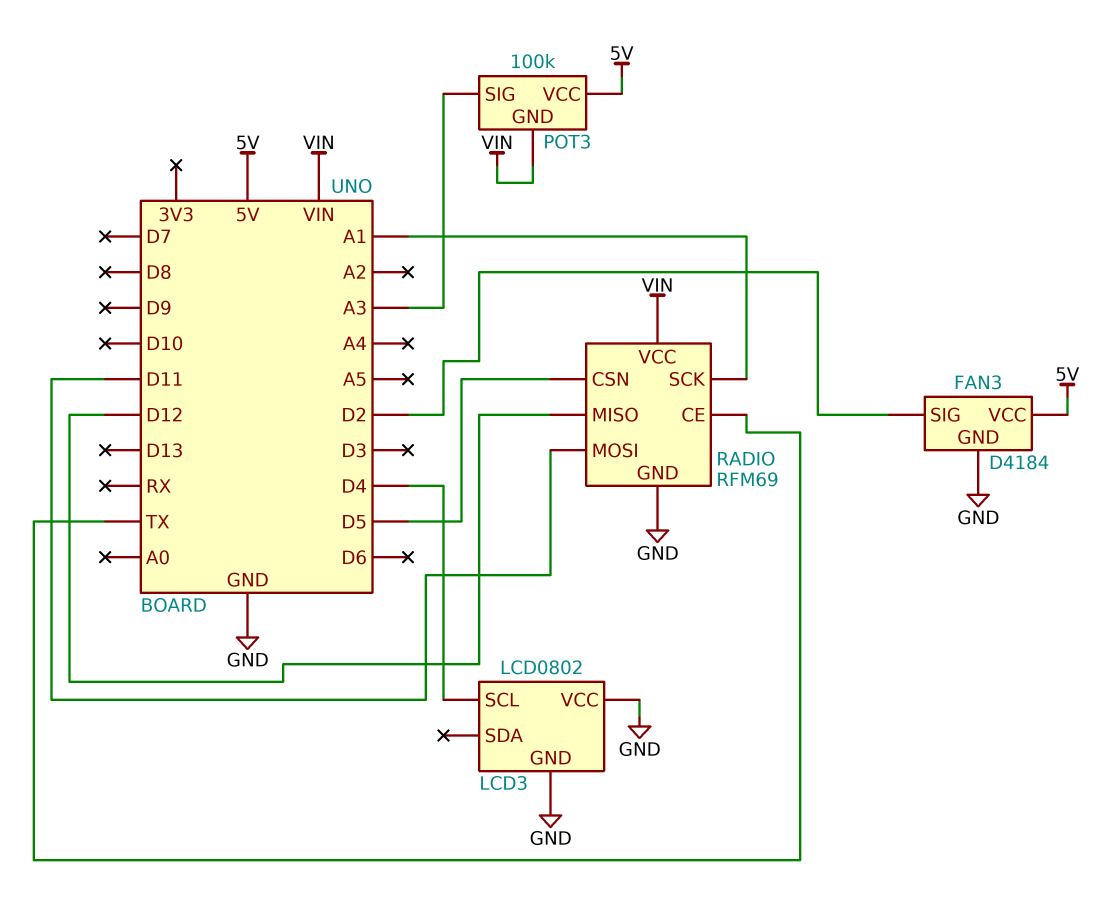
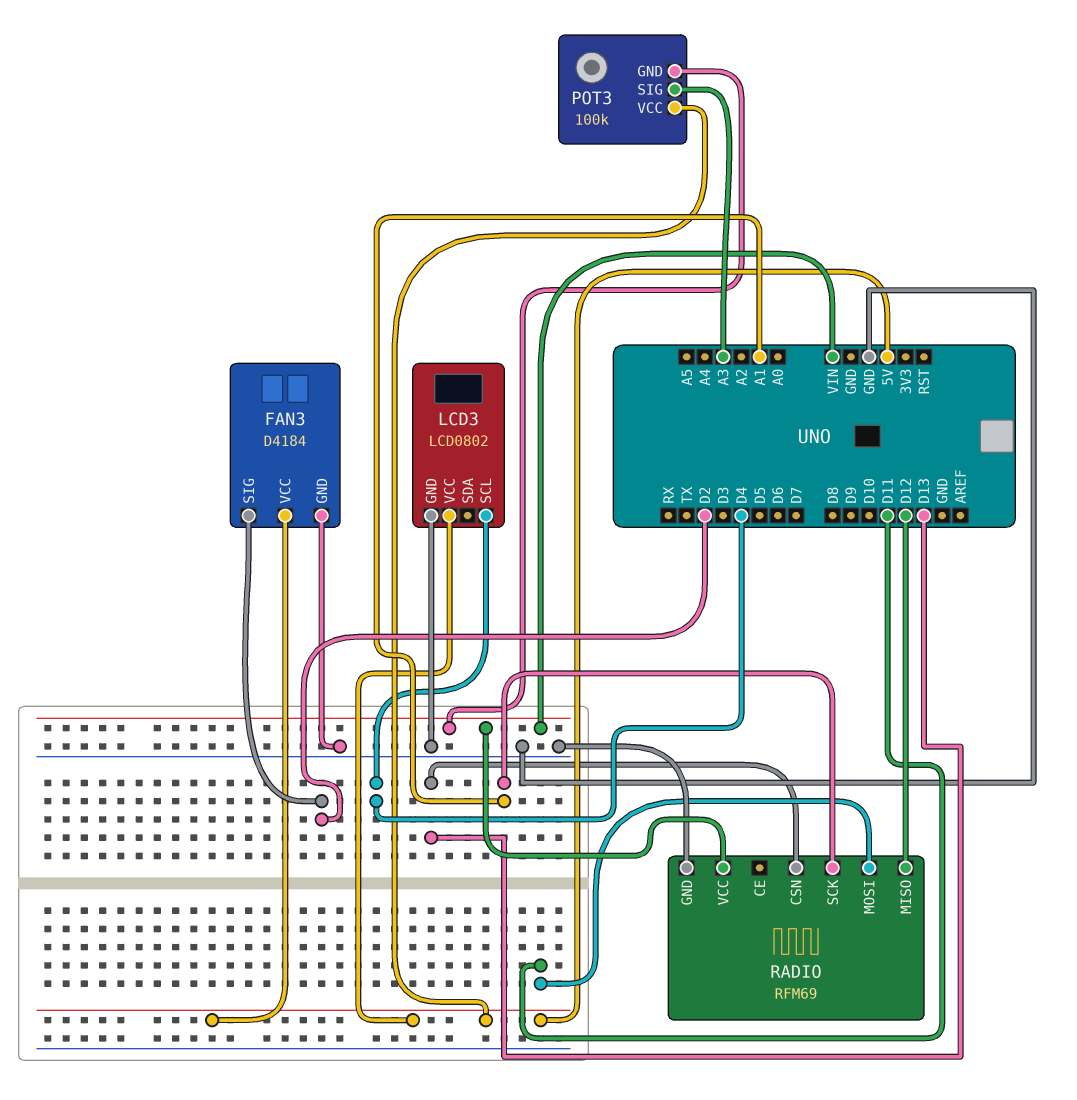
LCD3 pin VCC: GND -> 5V
RADIO pin CE: TX -> none
RADIO pin CSN: D5 -> D13

